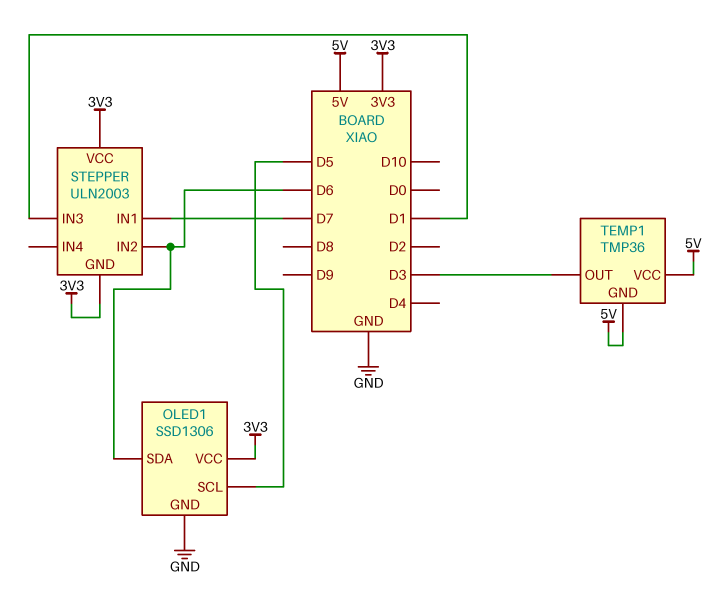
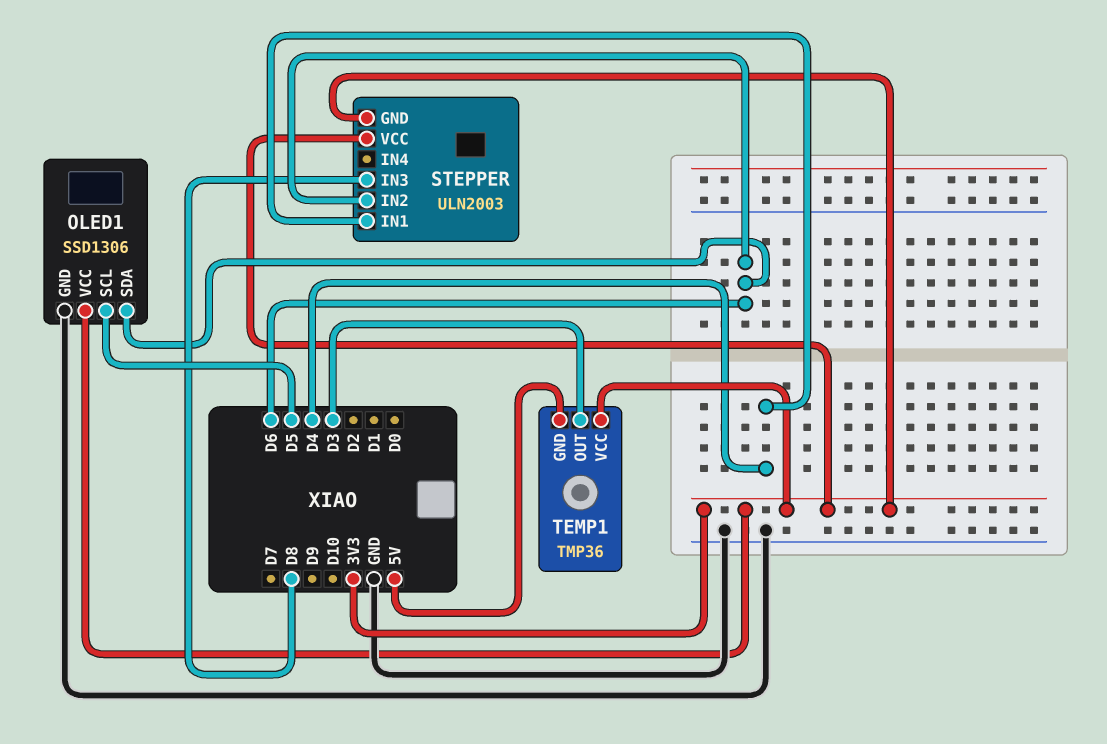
STEPPER pin IN1: D7 -> D4
STEPPER pin IN3: D1 -> D8
TEMP1 pin VCC: 5V -> 3V3

